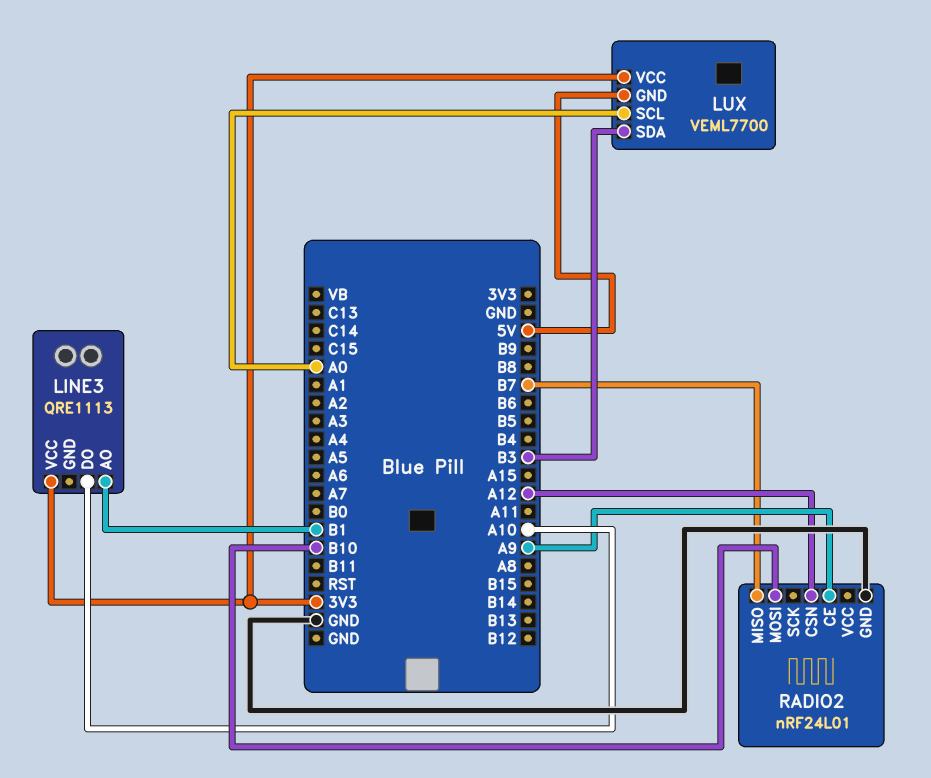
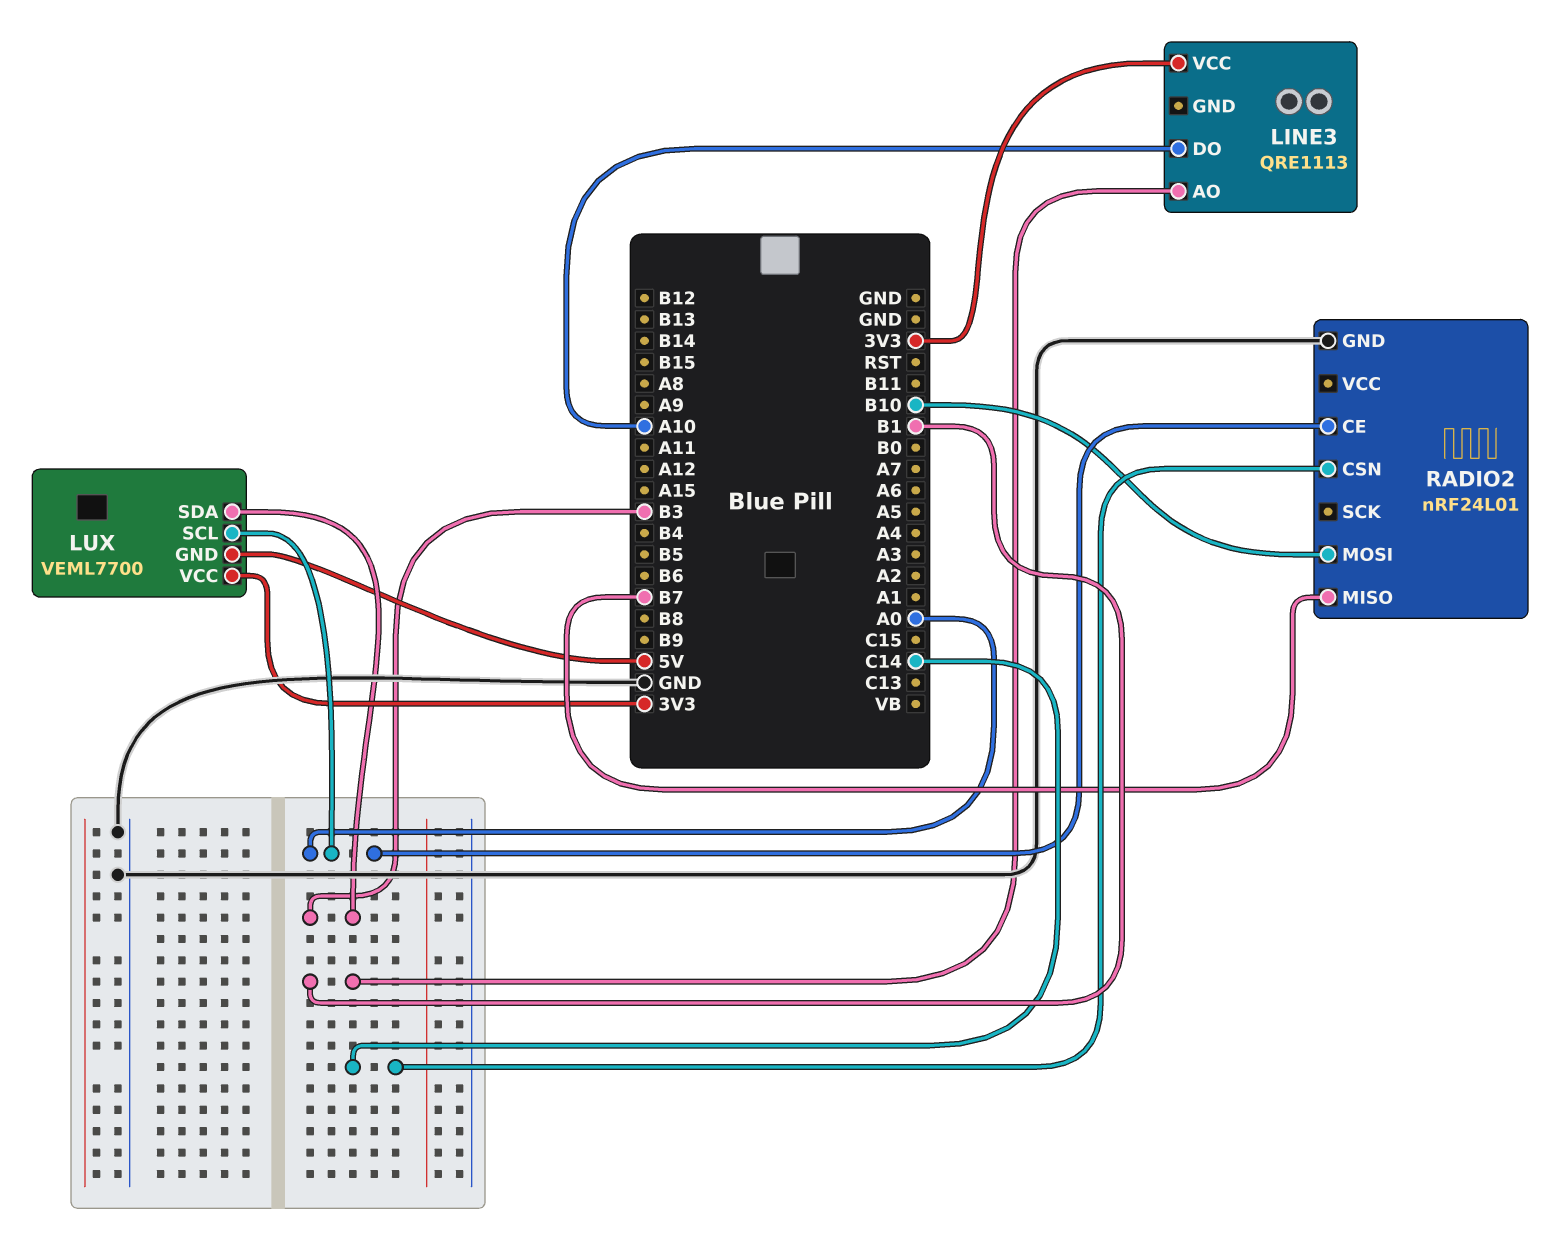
RADIO2 pin CE: A9 -> A0
RADIO2 pin CSN: A12 -> C14

